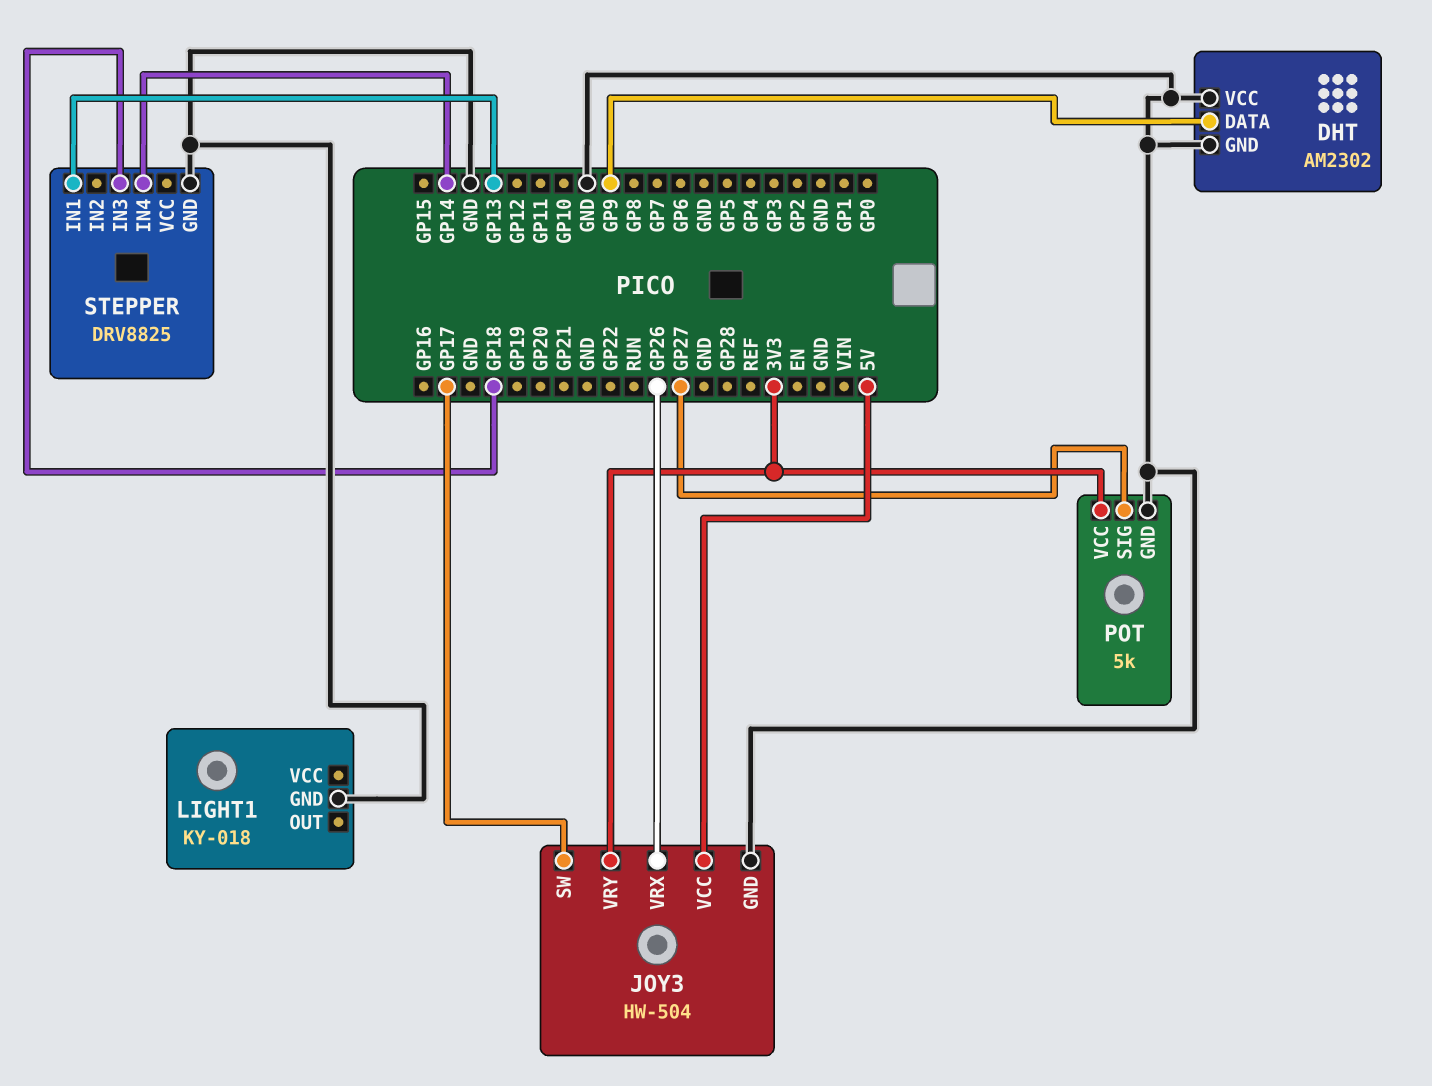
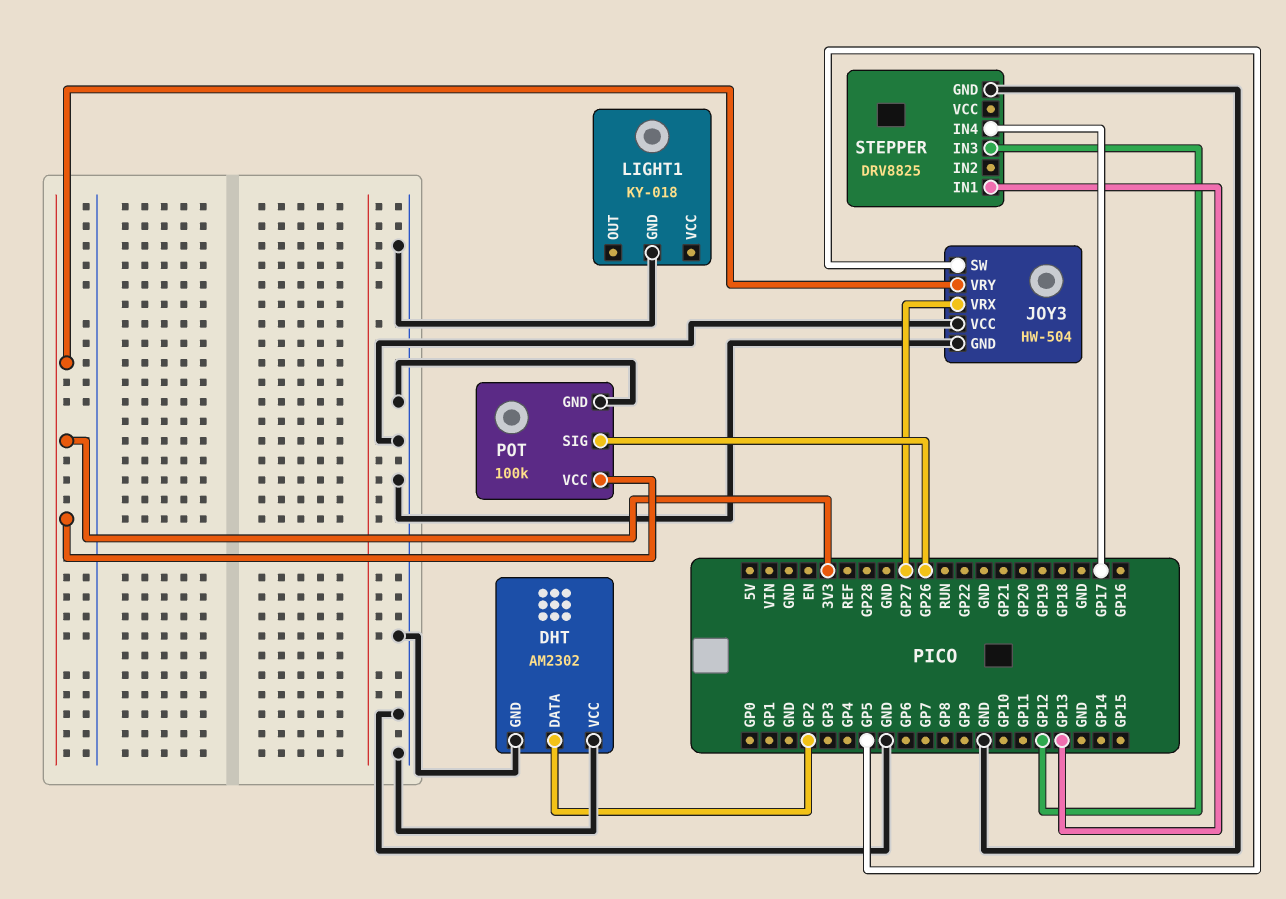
DHT pin DATA: GP9 -> GP2
JOY3 pin SW: GP17 -> GP5
JOY3 pin VCC: 5V -> GND
JOY3 pin VRX: GP26 -> GP27
POT: 5k -> 100k
POT pin SIG: GP27 -> GP26
STEPPER pin IN3: GP18 -> GP12
STEPPER pin IN4: GP14 -> GP17

